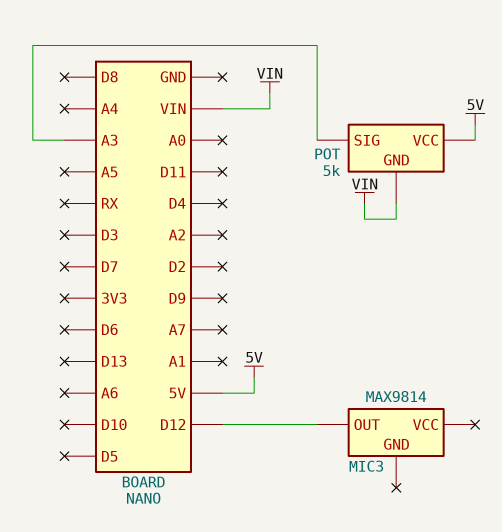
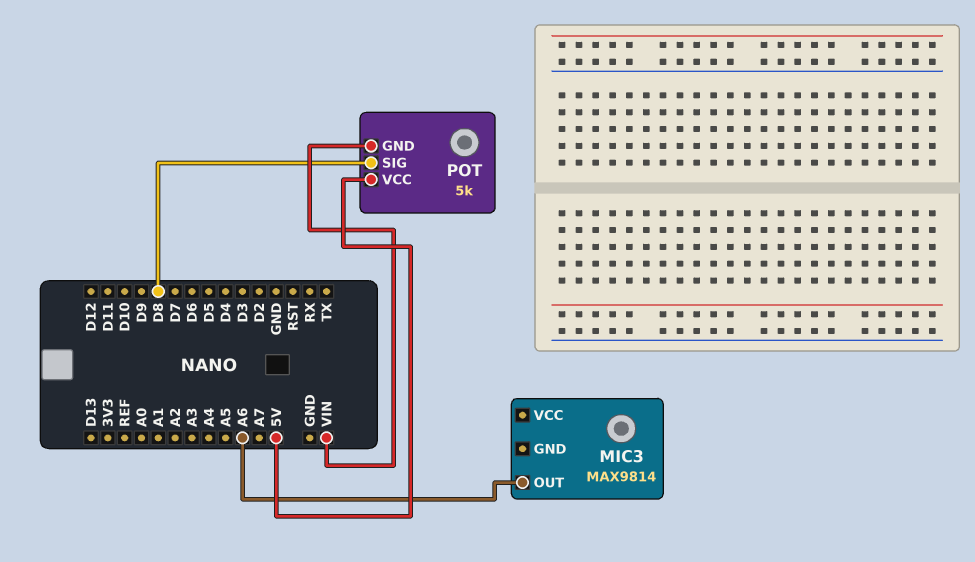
MIC3 pin OUT: D12 -> A6
POT pin SIG: A3 -> D8

